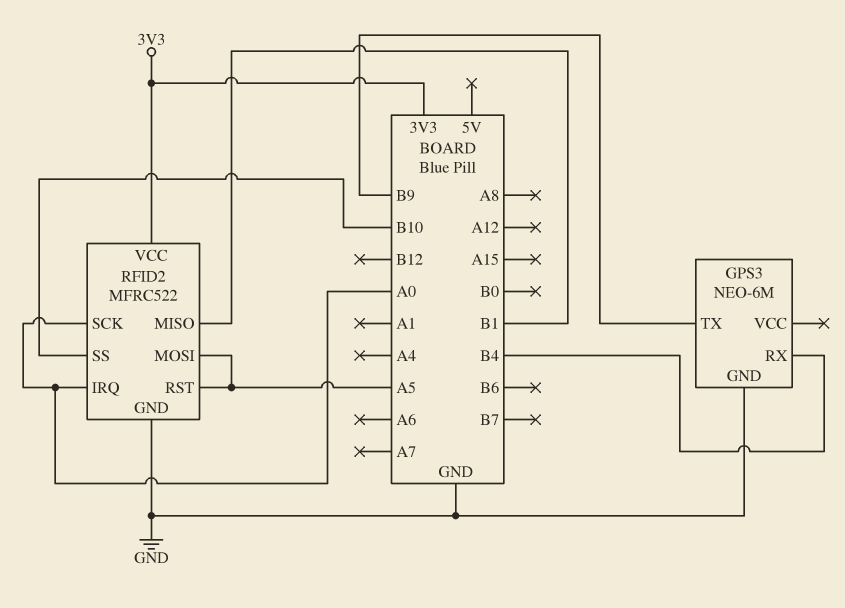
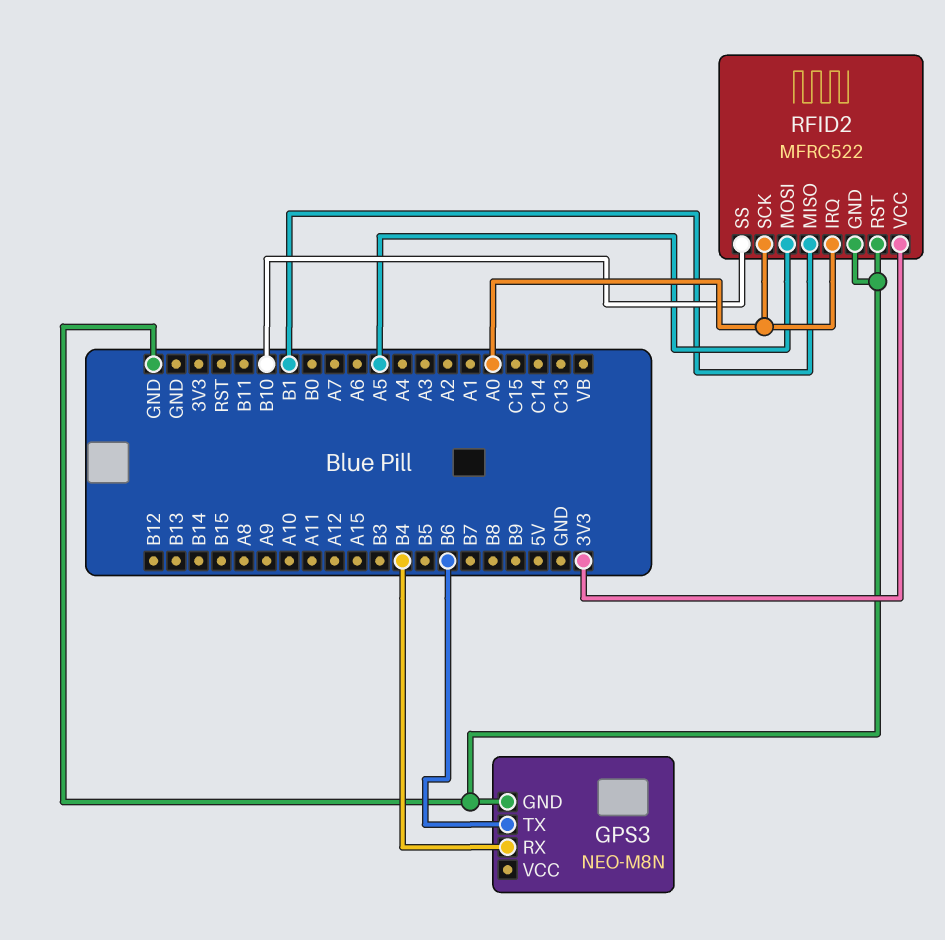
GPS3: NEO-6M -> NEO-M8N
GPS3 pin TX: B9 -> B6
RFID2 pin RST: A5 -> GND

